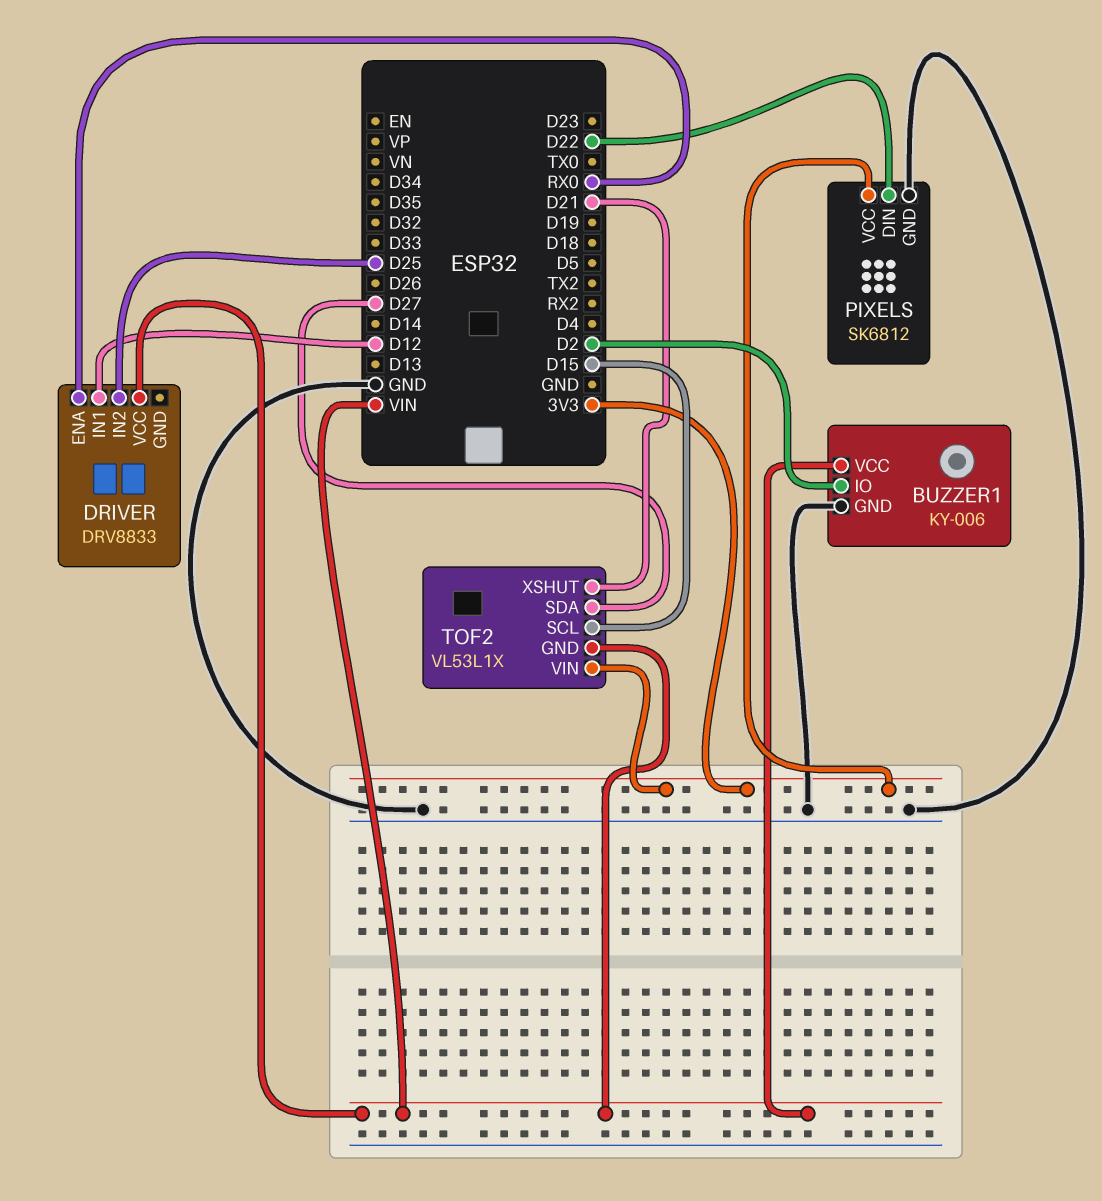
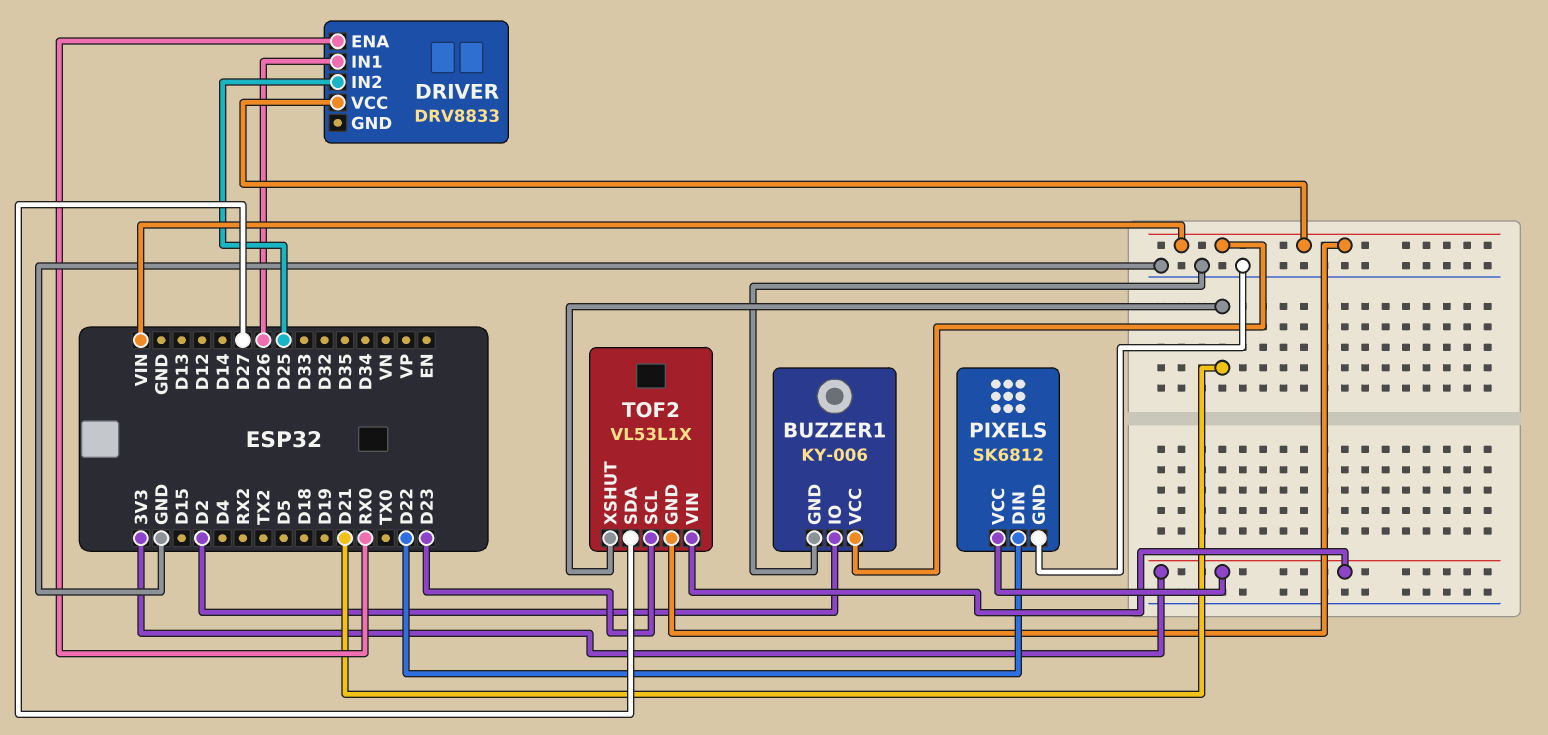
DRIVER pin IN1: D12 -> D26
TOF2 pin SCL: D15 -> D23

